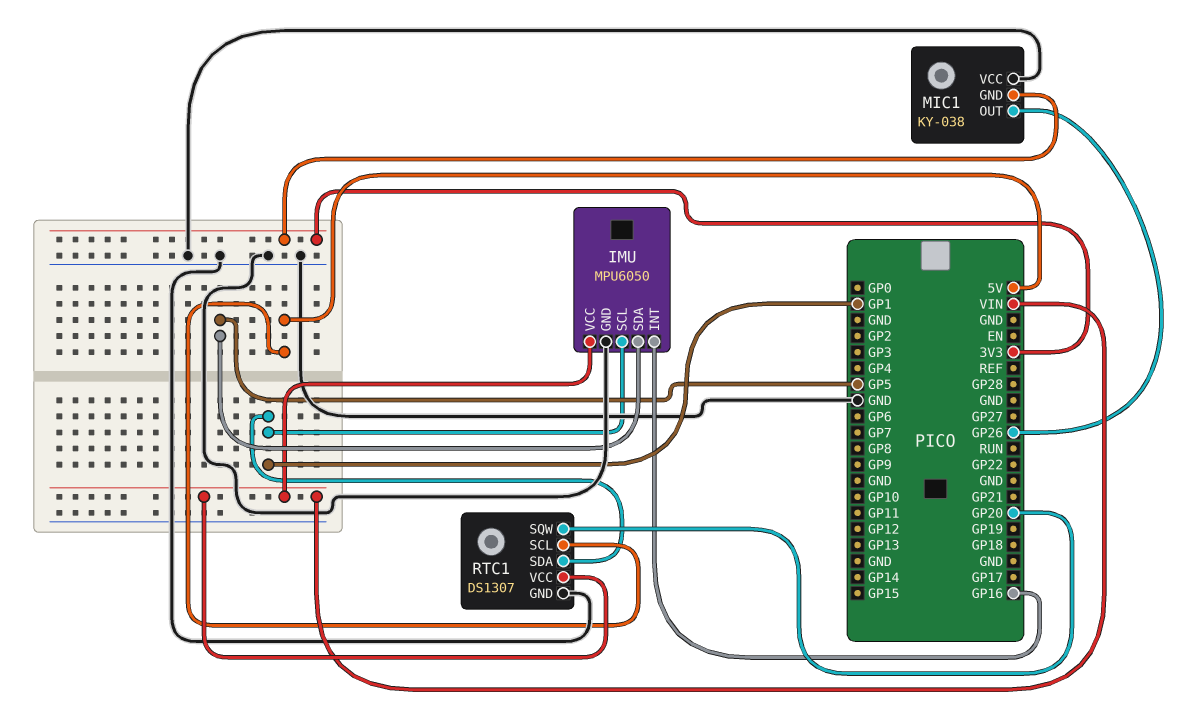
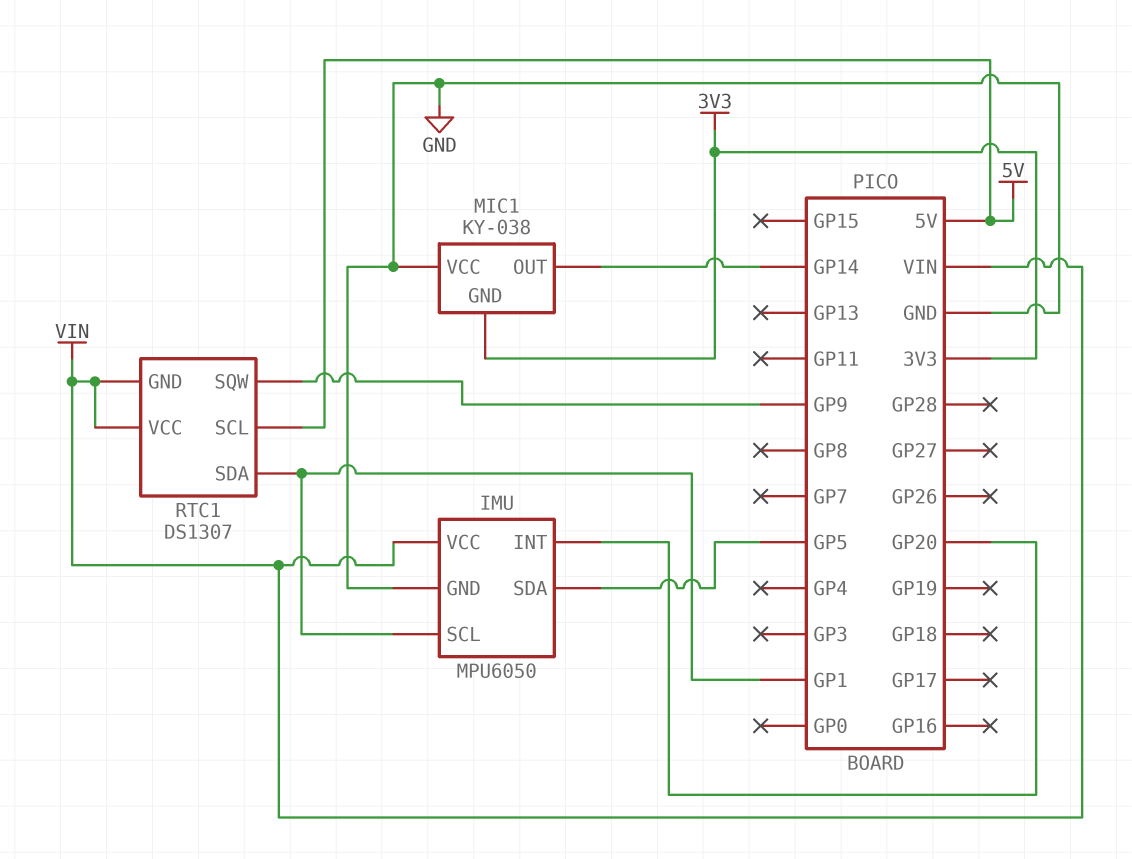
IMU pin INT: GP16 -> GP20
MIC1 pin OUT: GP26 -> GP14
RTC1 pin GND: GND -> VIN
RTC1 pin SQW: GP20 -> GP9

